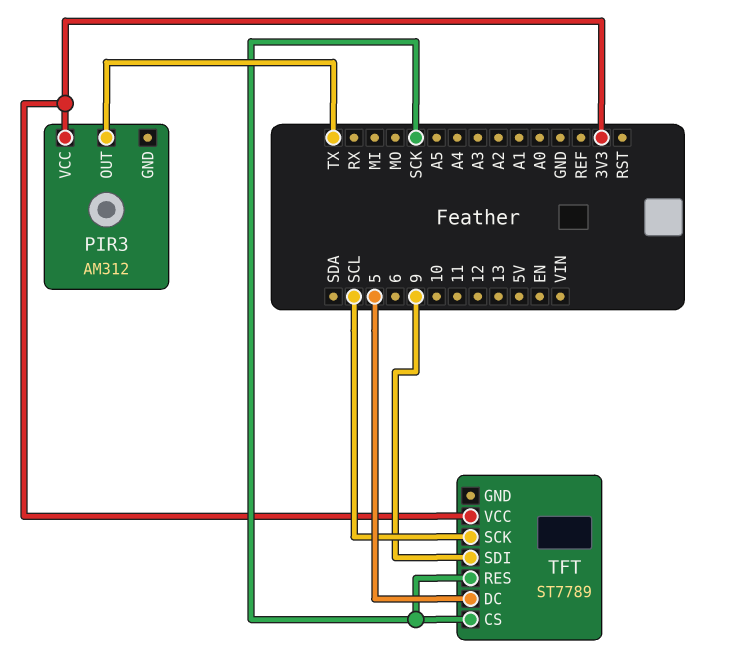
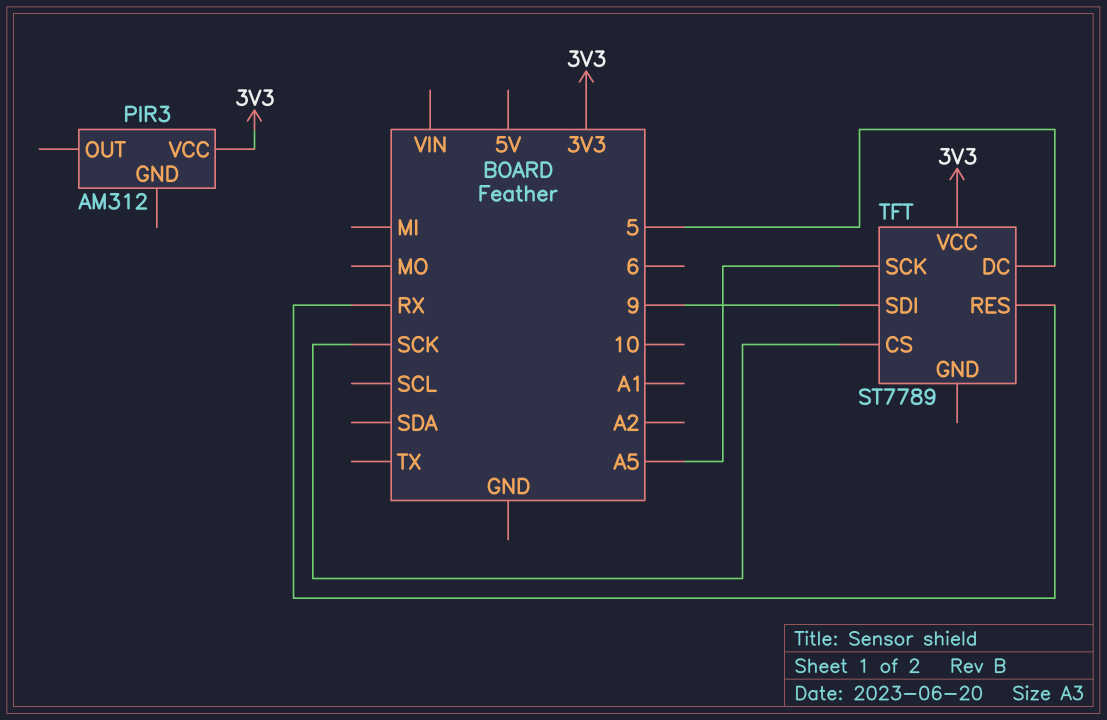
PIR3 pin OUT: TX -> none
TFT pin RES: SCK -> RX
TFT pin SCK: SCL -> A5

